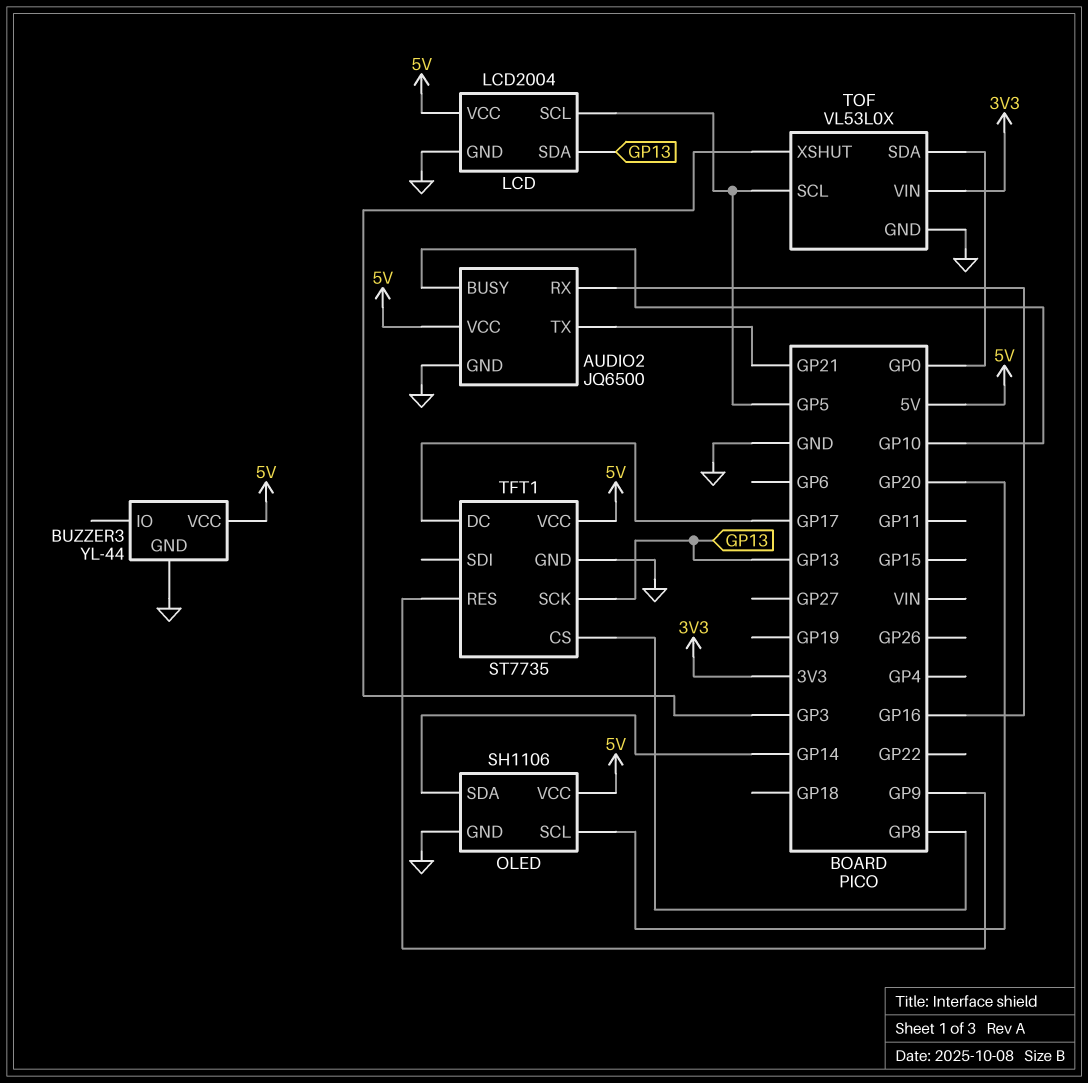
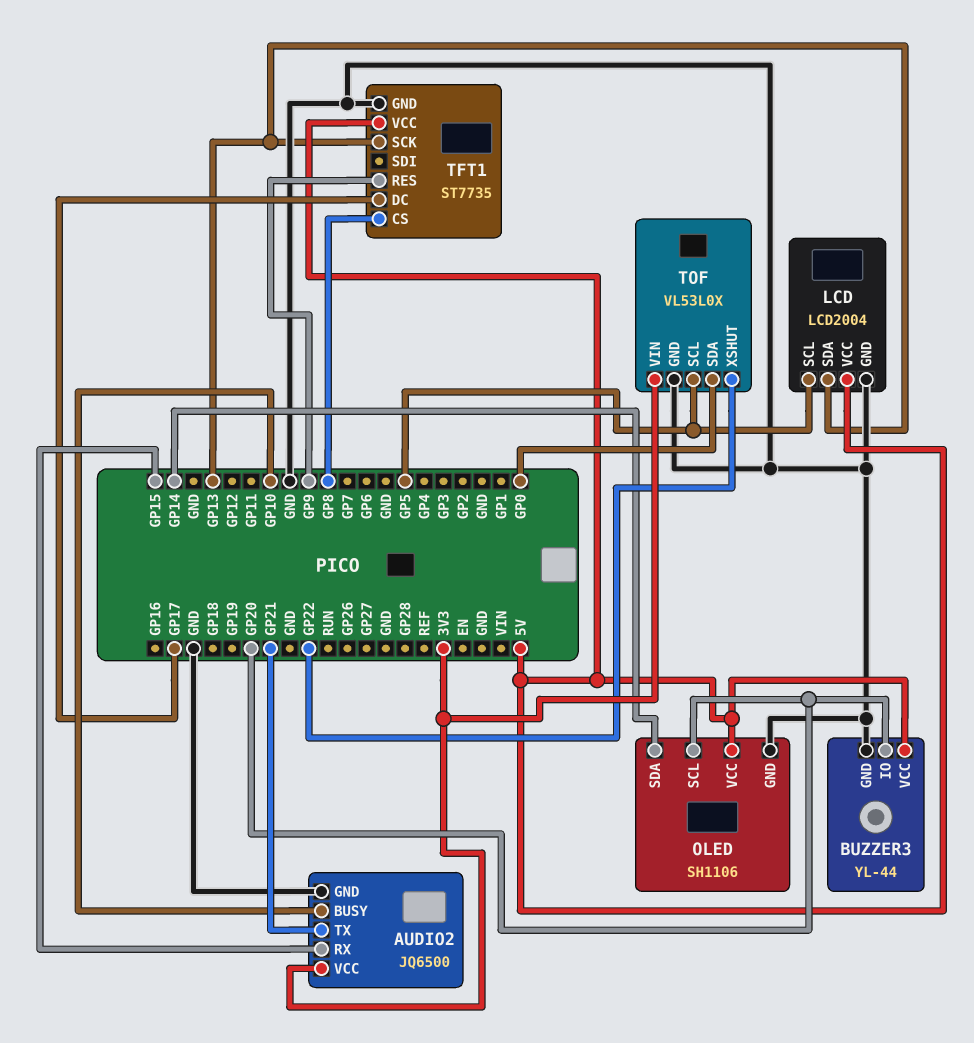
AUDIO2 pin RX: GP16 -> GP15
AUDIO2 pin VCC: 5V -> 3V3
BUZZER3 pin IO: none -> GP20
TOF pin XSHUT: GP3 -> GP22

